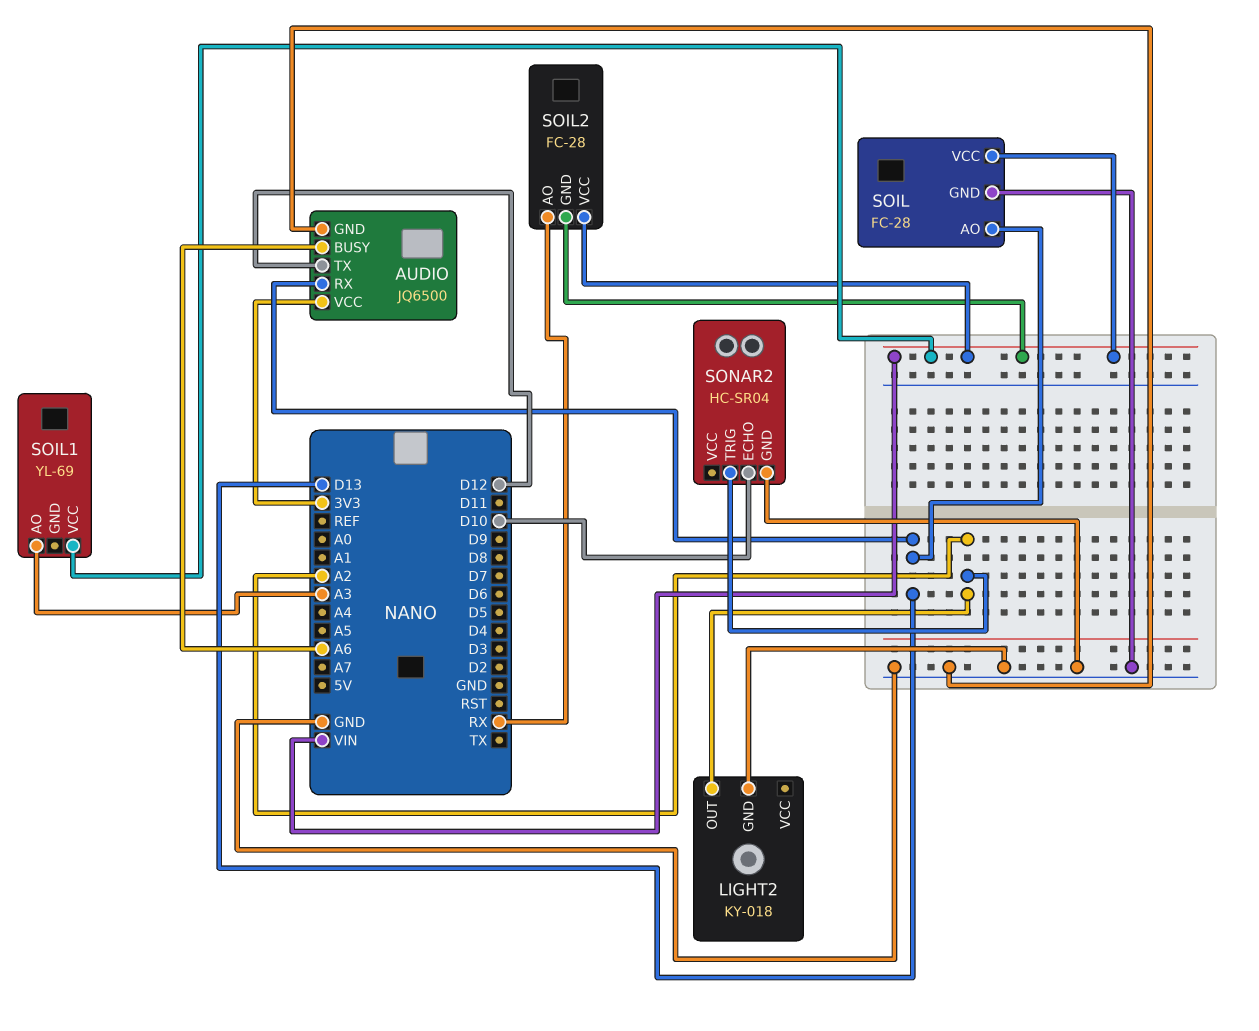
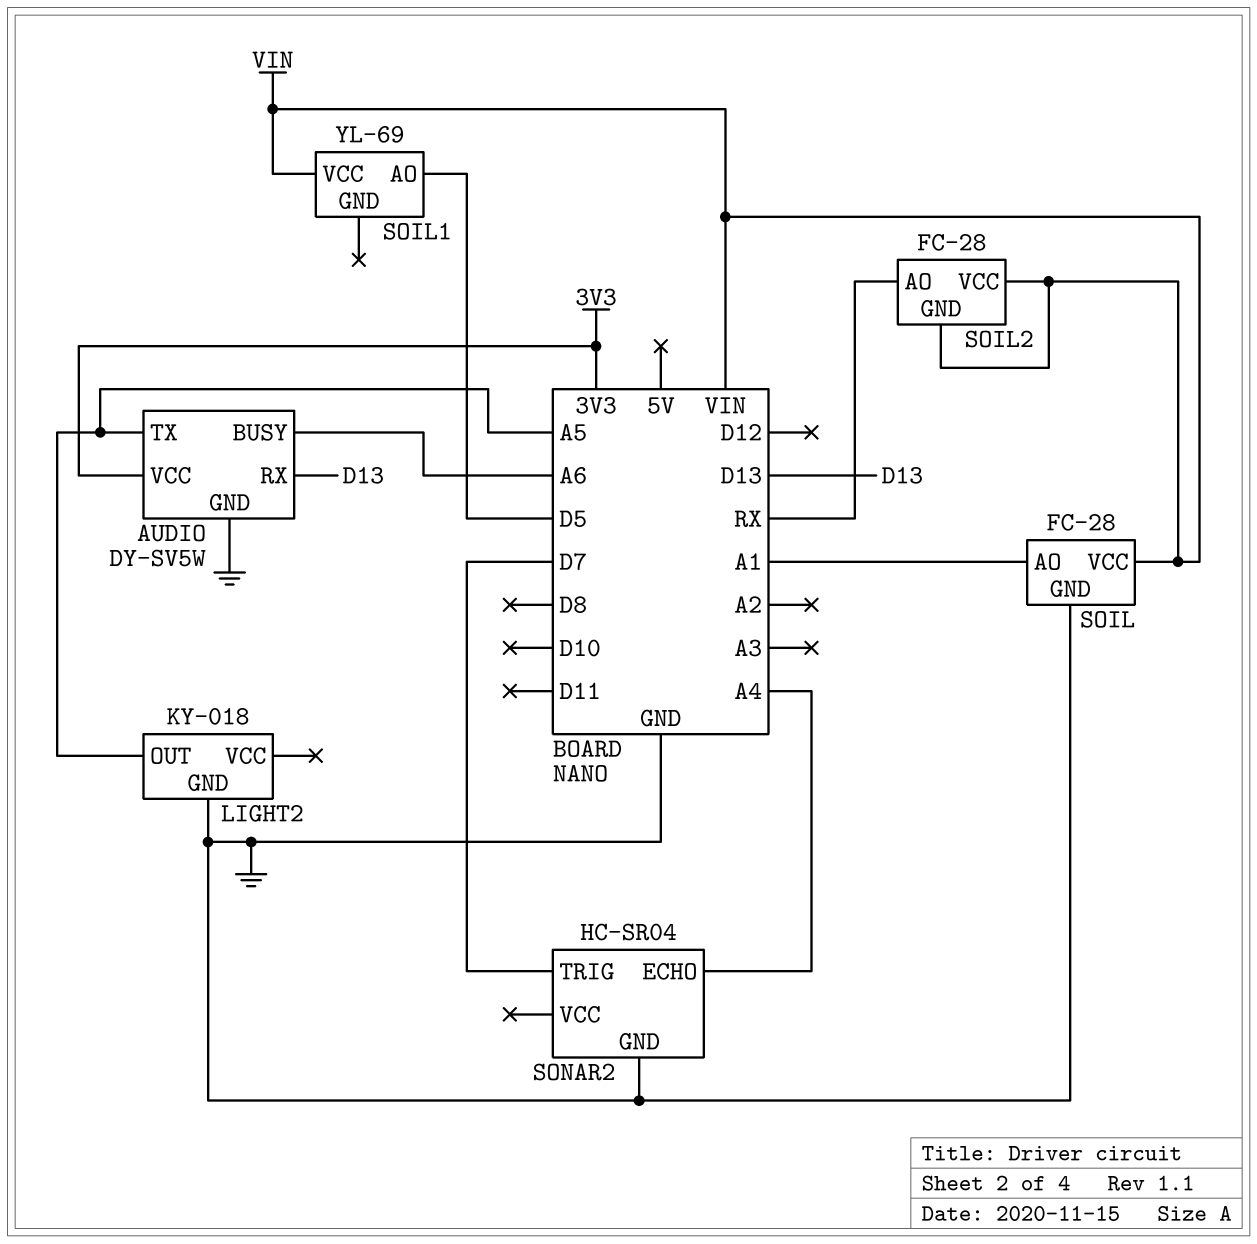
AUDIO: JQ6500 -> DY-SV5W
AUDIO pin TX: D12 -> A5
LIGHT2 pin OUT: A2 -> A5
SOIL pin AO: D13 -> A1
SOIL1 pin AO: A3 -> D5
SONAR2 pin ECHO: D10 -> A4
SONAR2 pin TRIG: A2 -> D7

